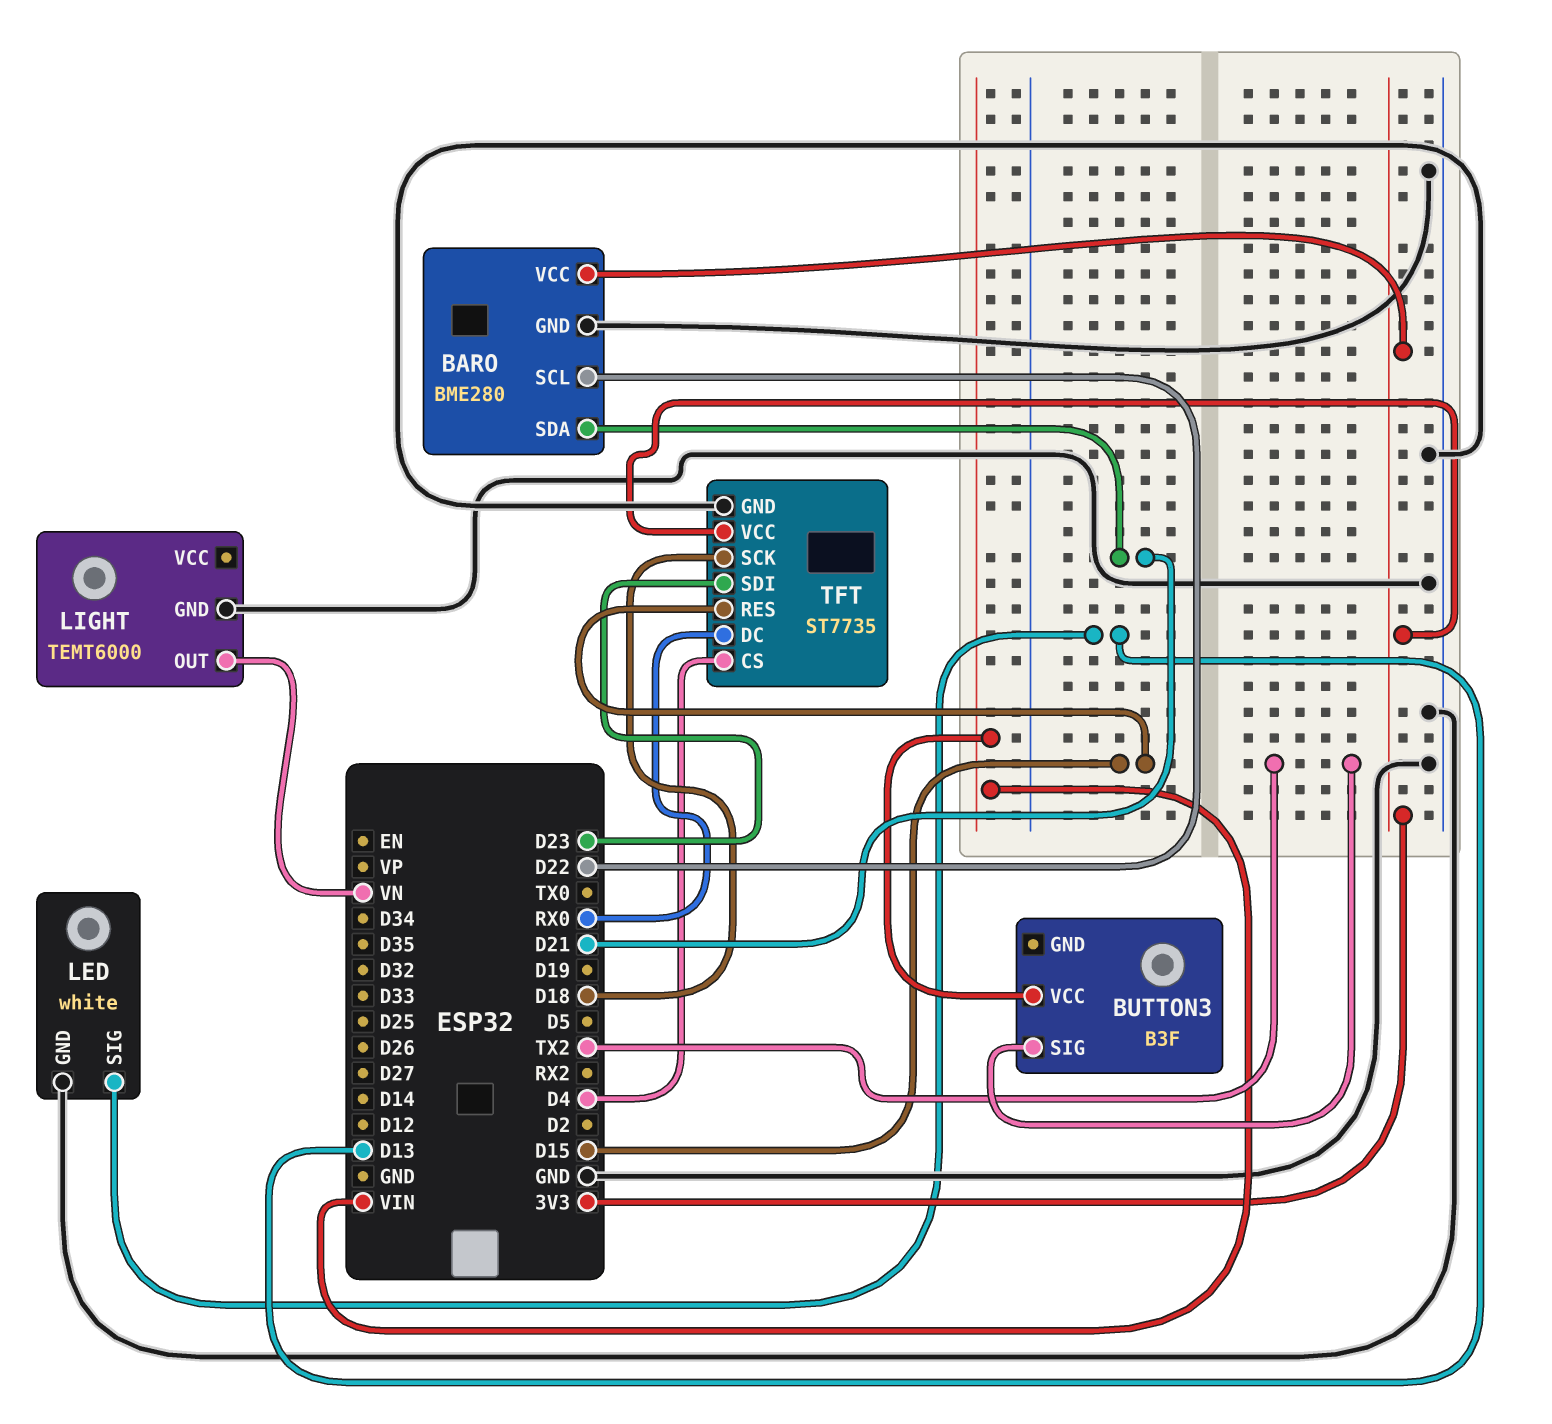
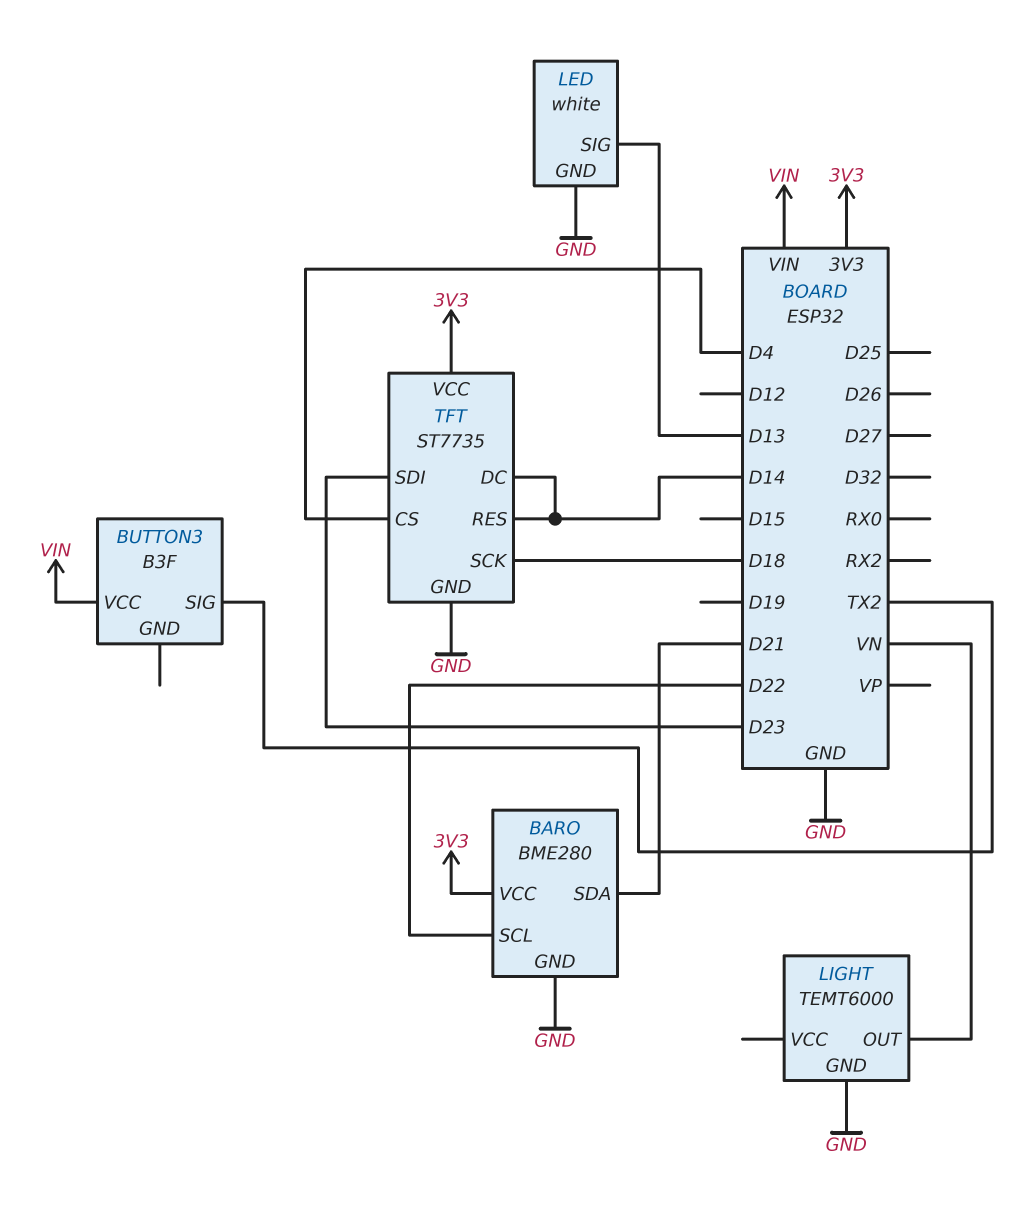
TFT pin DC: RX0 -> D14
TFT pin RES: D15 -> D14

